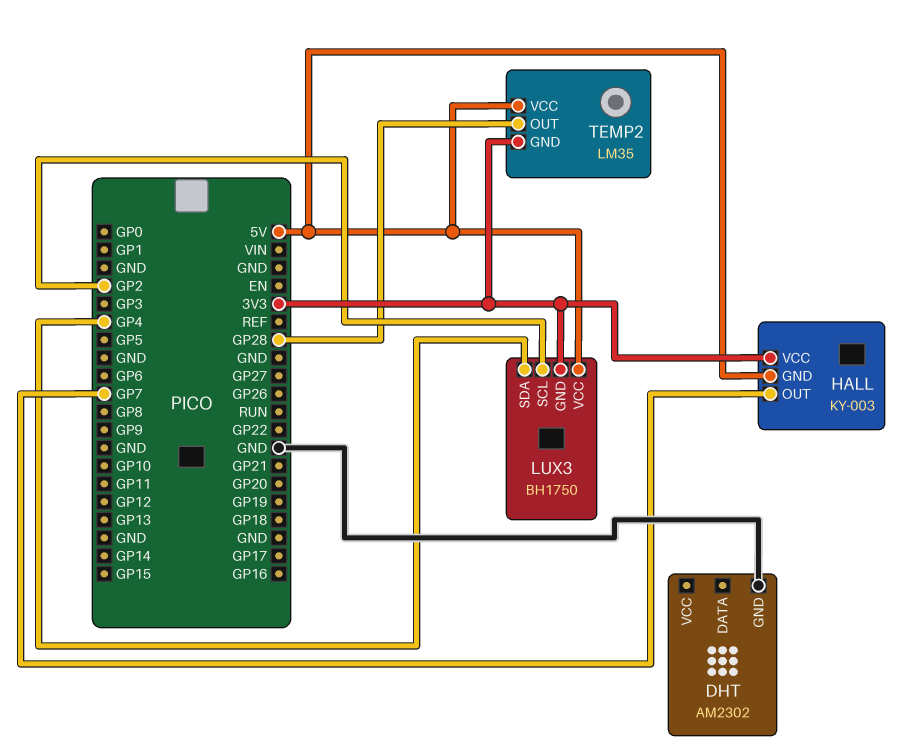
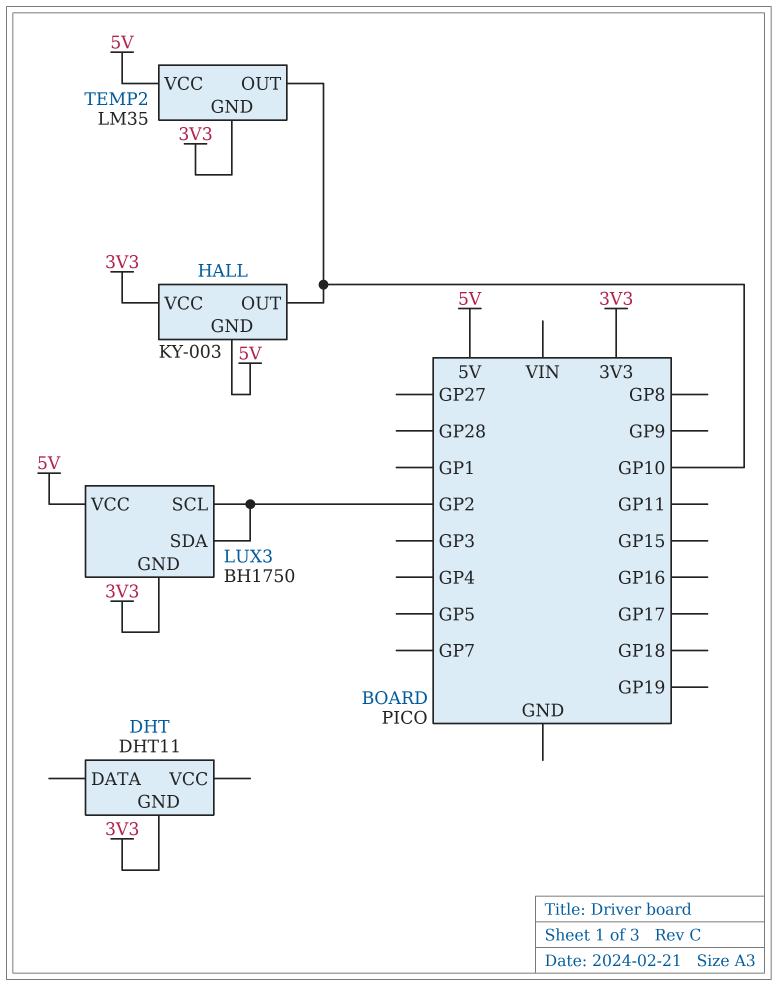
DHT: AM2302 -> DHT11
DHT pin GND: GND -> 3V3
HALL pin OUT: GP7 -> GP10
LUX3 pin SDA: GP4 -> GP2
TEMP2 pin OUT: GP28 -> GP10

